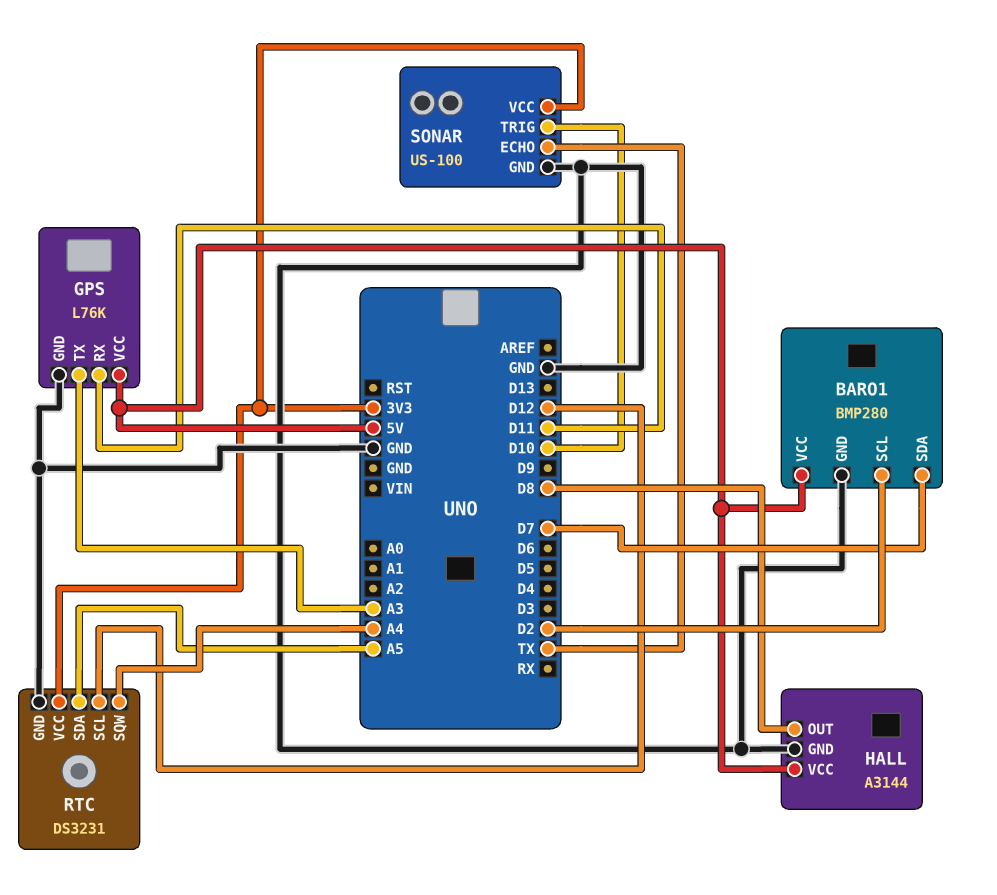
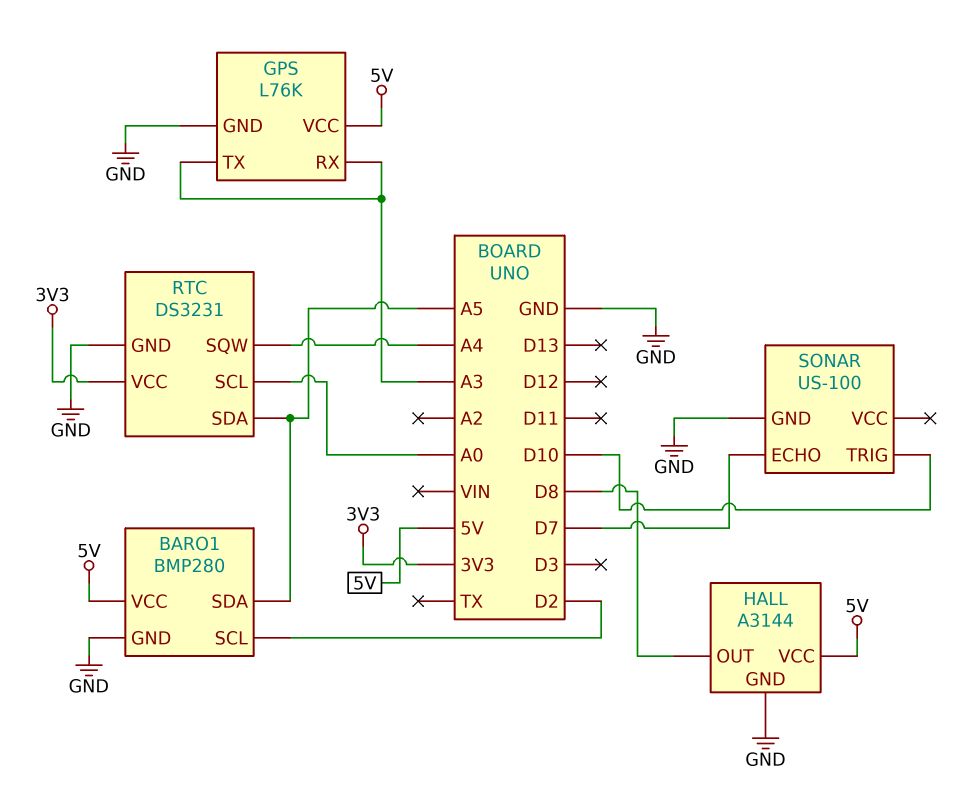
BARO1 pin SDA: D7 -> A5
GPS pin RX: D11 -> A3
RTC pin SCL: D12 -> A0
SONAR pin ECHO: TX -> D7
SONAR pin VCC: 3V3 -> none

